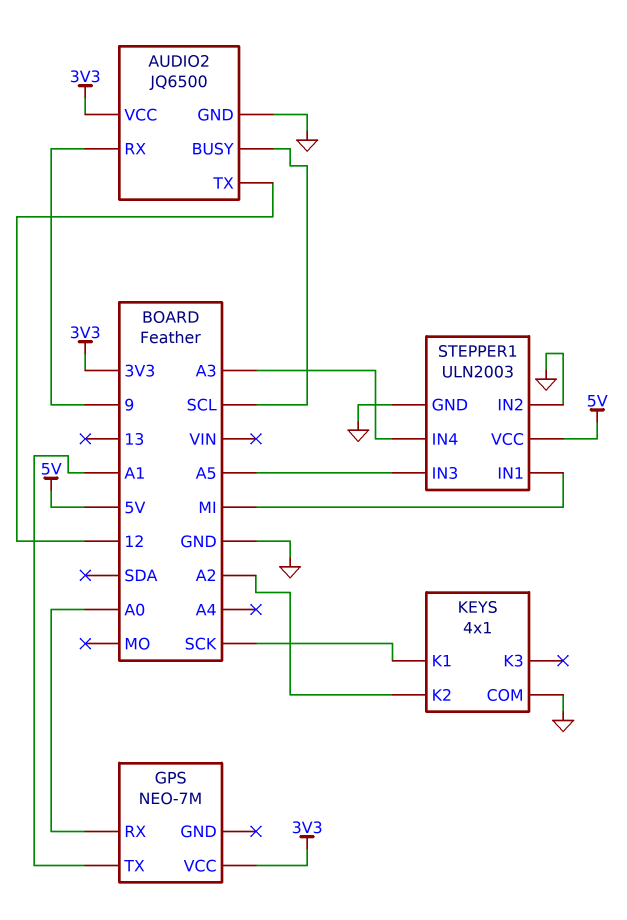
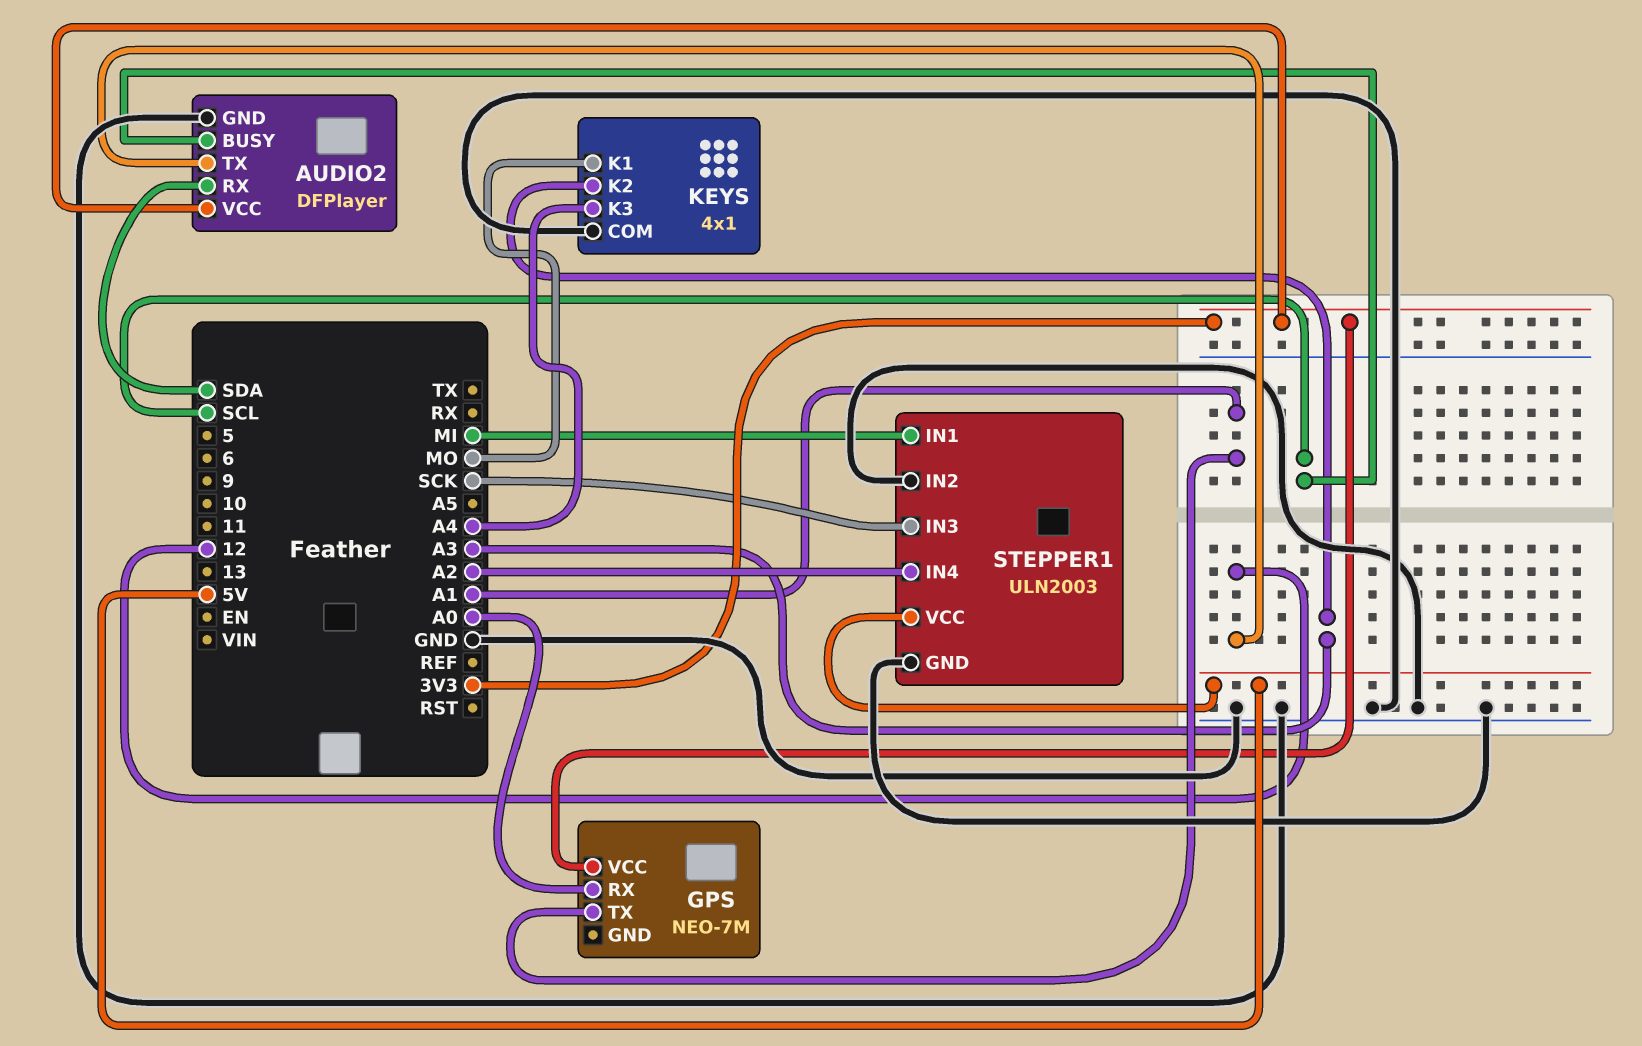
AUDIO2: JQ6500 -> DFPlayer
AUDIO2 pin RX: 9 -> SDA
KEYS pin K1: SCK -> MO
KEYS pin K2: A2 -> A3
KEYS pin K3: none -> A4
STEPPER1 pin IN3: A5 -> SCK
STEPPER1 pin IN4: A3 -> A2

